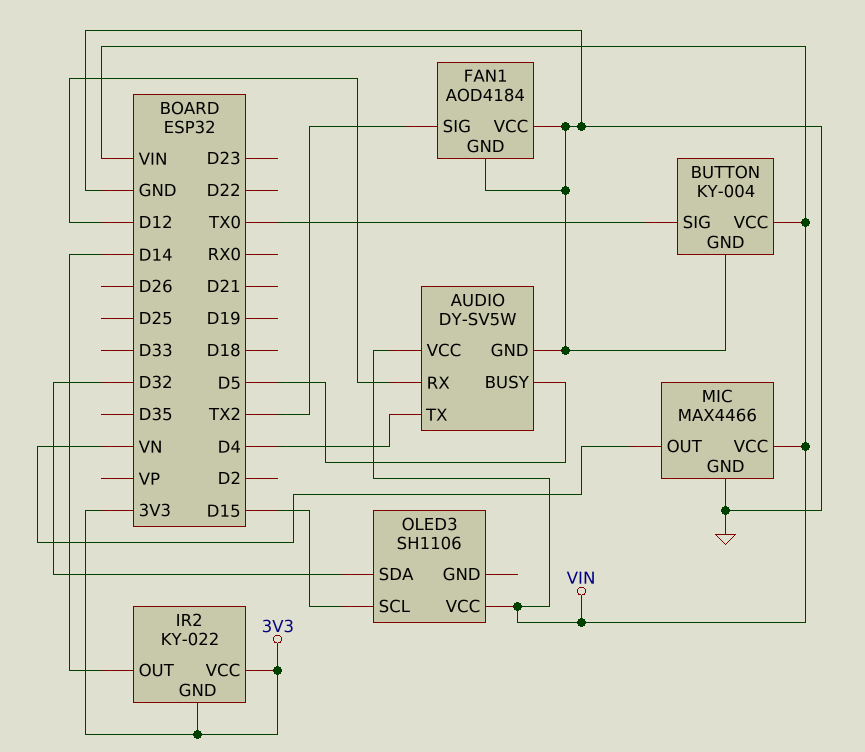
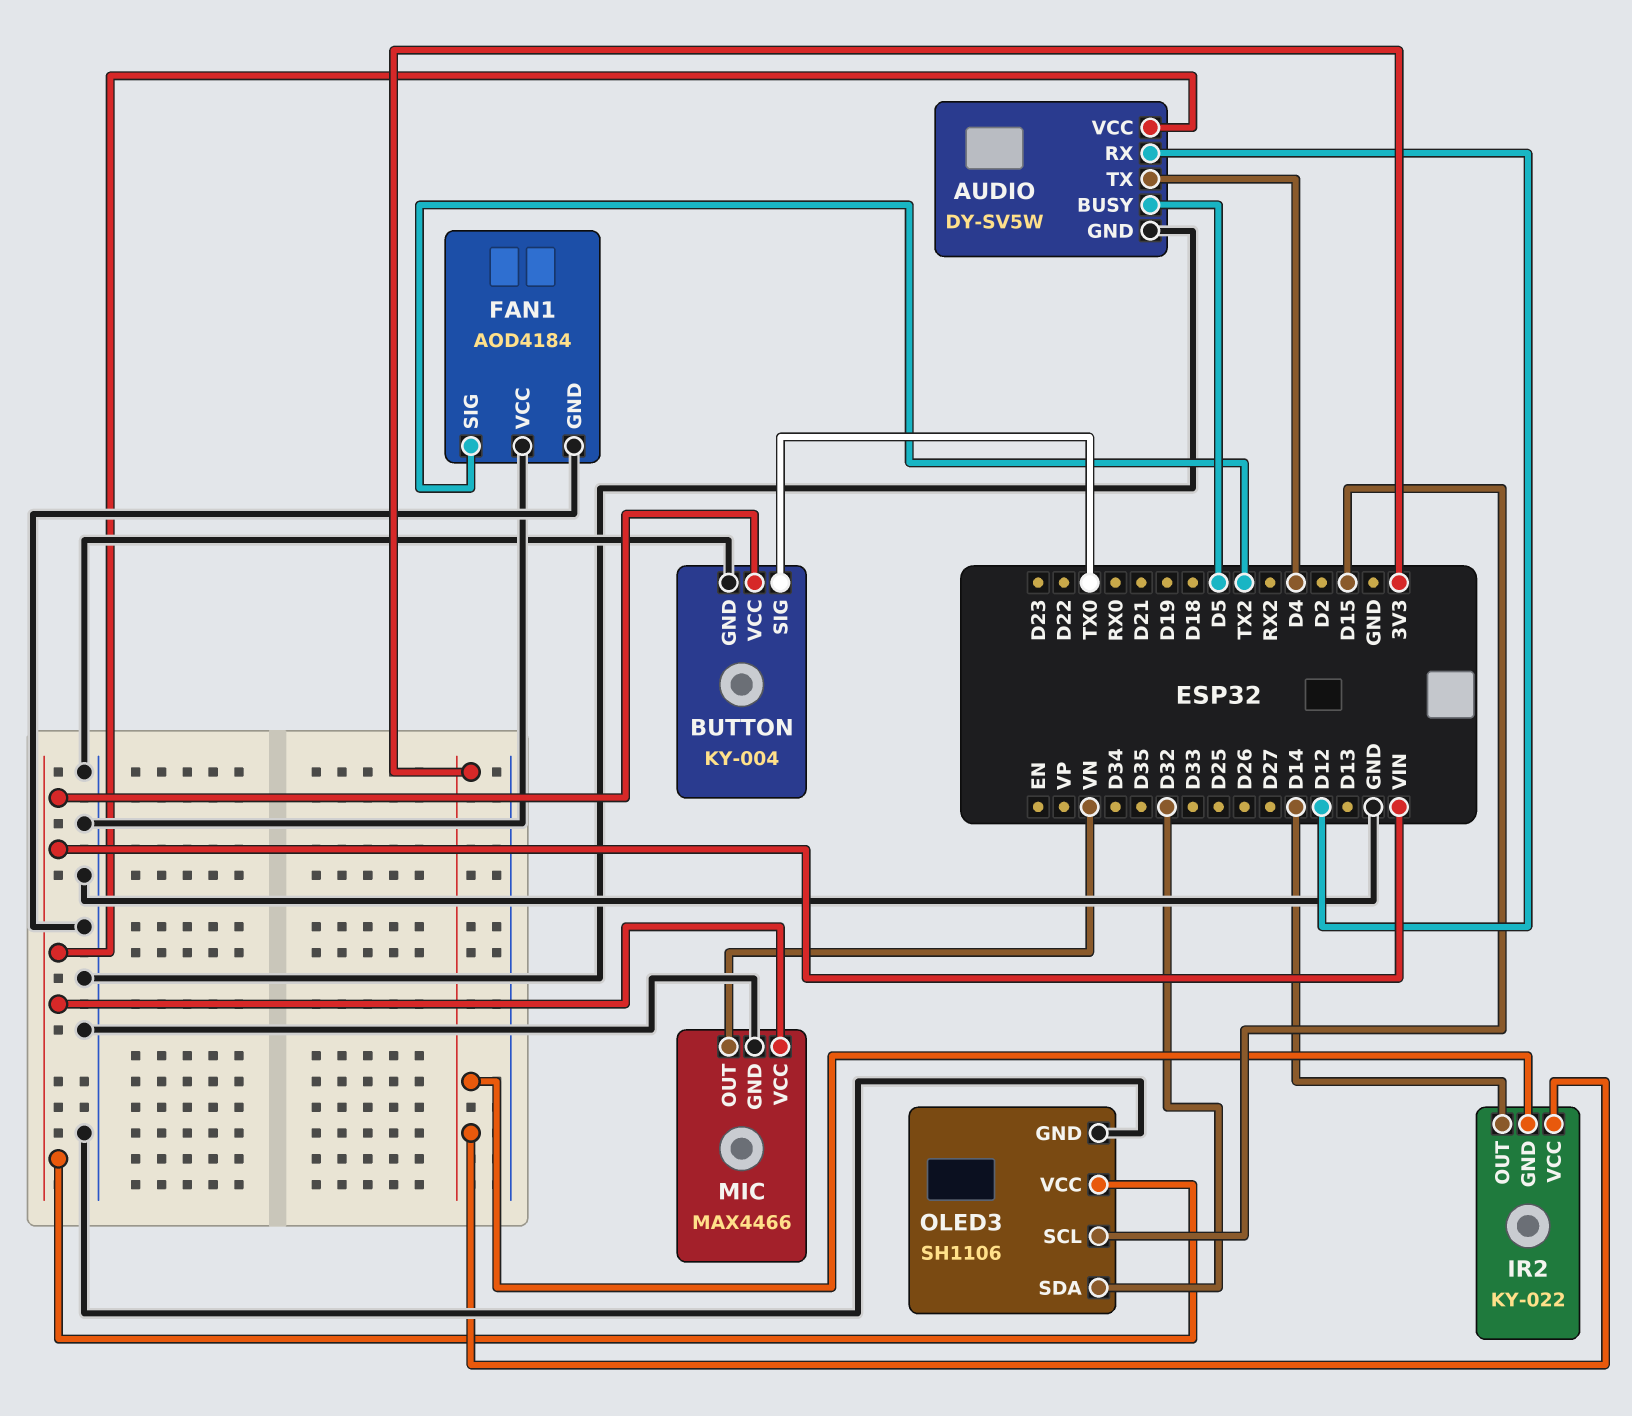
OLED3 pin GND: none -> GND

